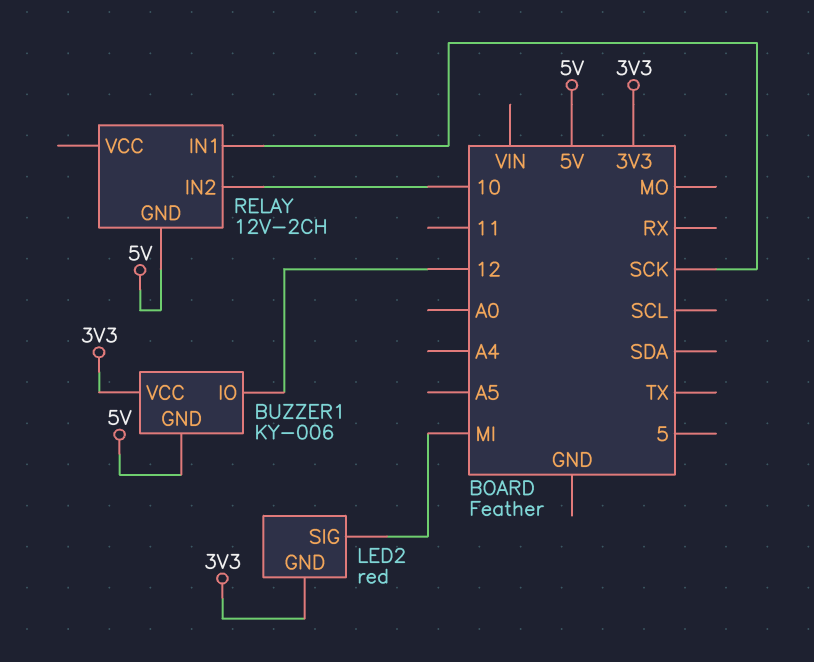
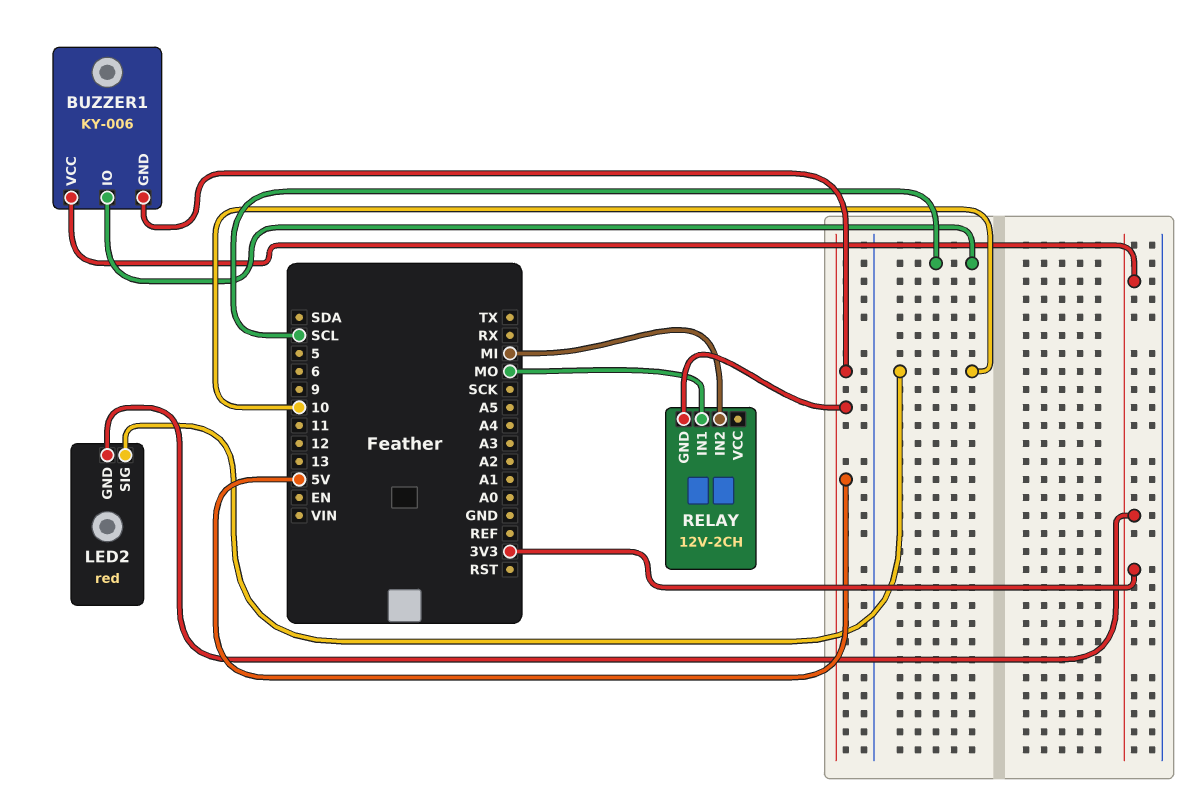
BUZZER1 pin IO: 12 -> SCL
LED2 pin SIG: MI -> 10
RELAY pin IN1: SCK -> MO
RELAY pin IN2: 10 -> MI

